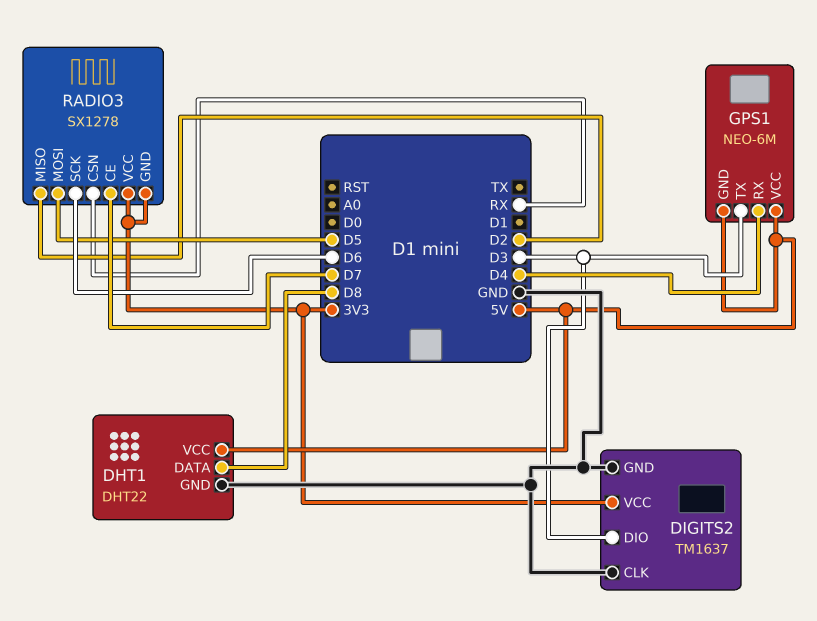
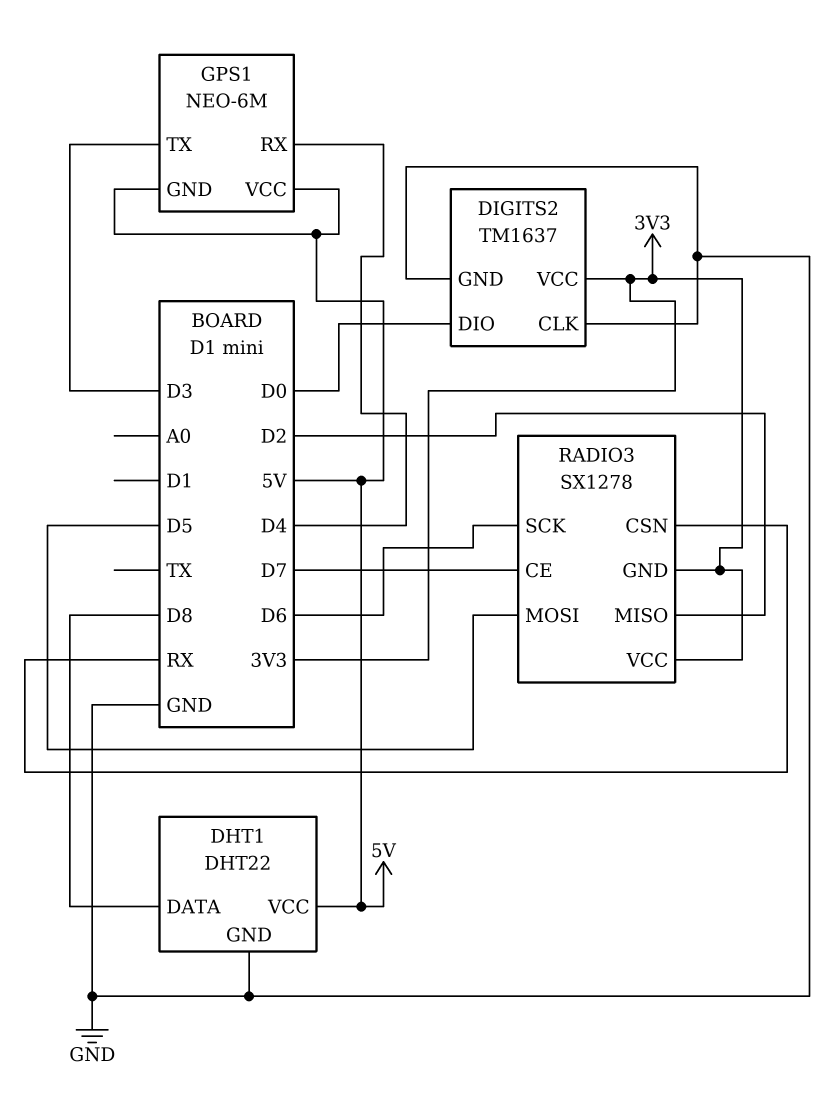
DIGITS2 pin DIO: D3 -> D0

